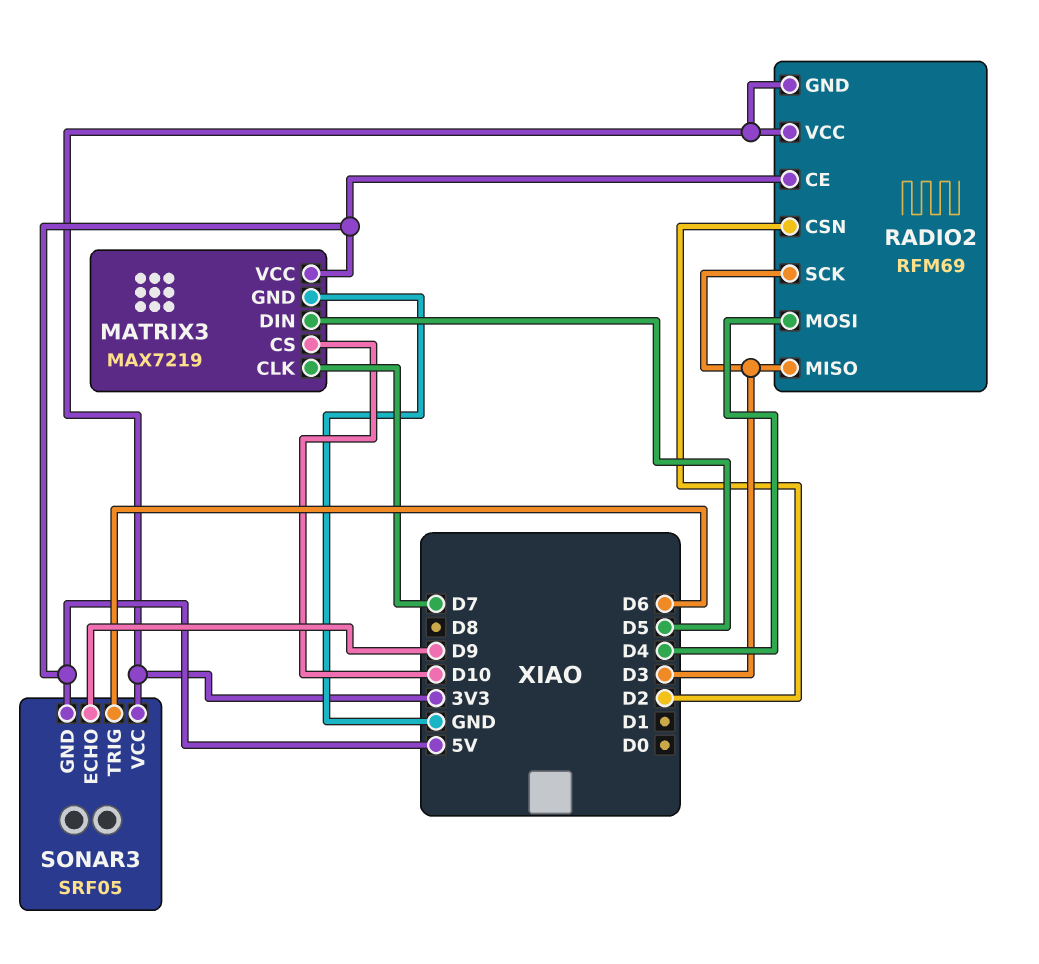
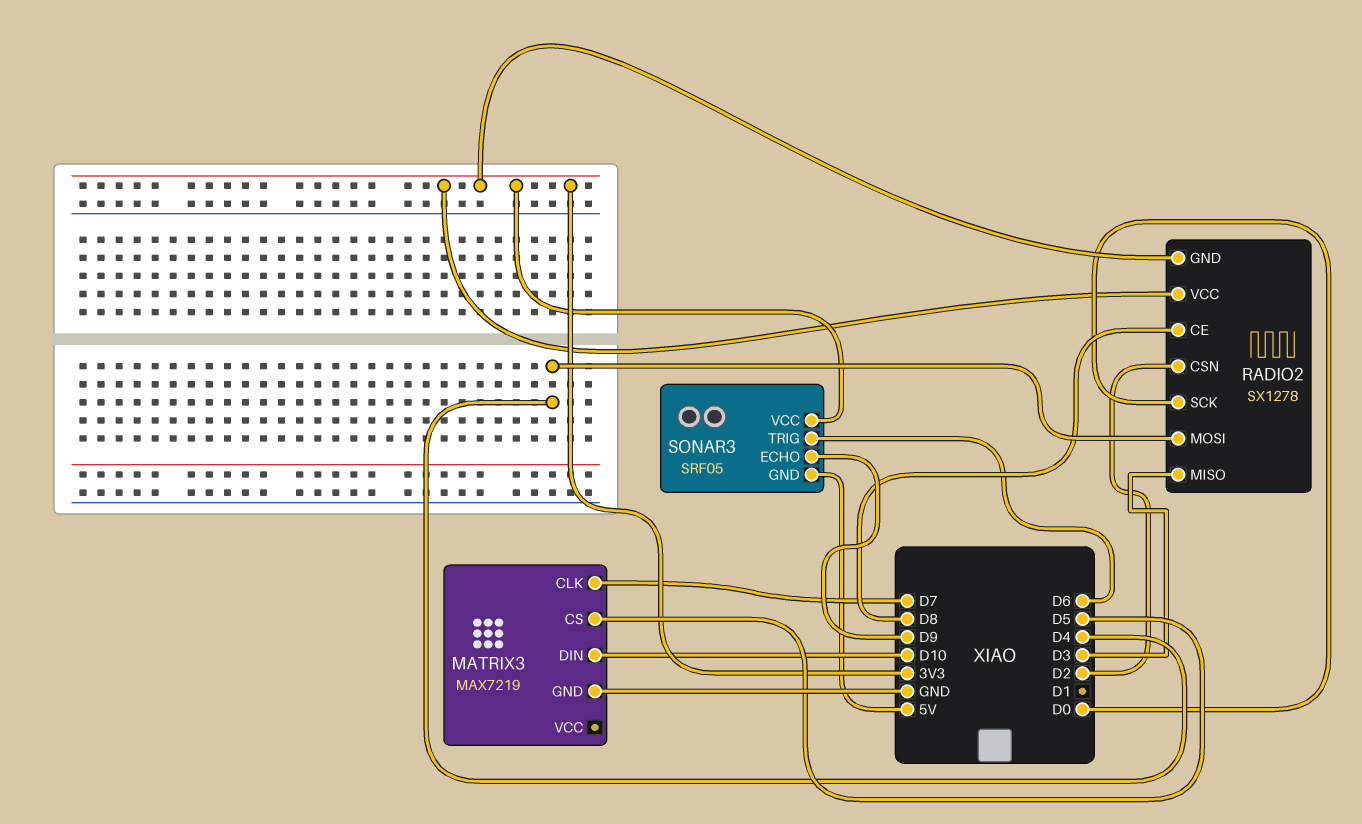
MATRIX3 pin CS: D10 -> D5
MATRIX3 pin DIN: D5 -> D10
MATRIX3 pin VCC: 5V -> none
RADIO2: RFM69 -> SX1278
RADIO2 pin CE: 5V -> D8
RADIO2 pin SCK: D3 -> D0

